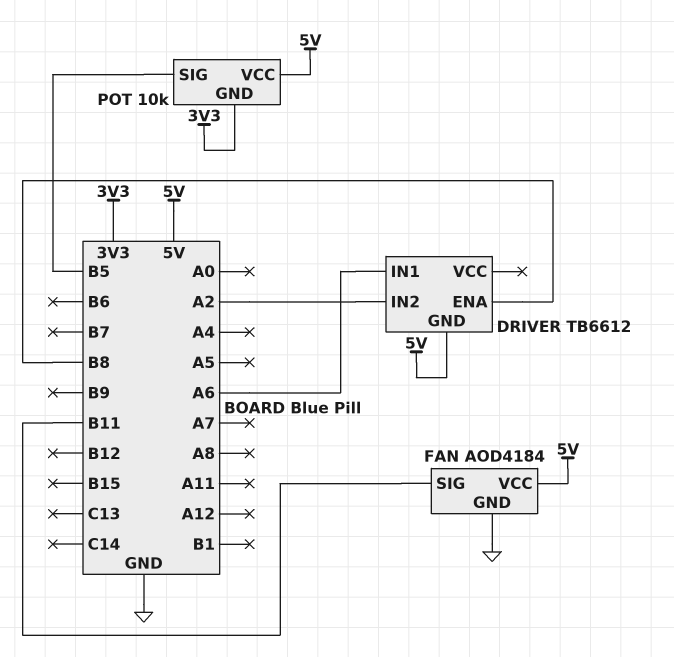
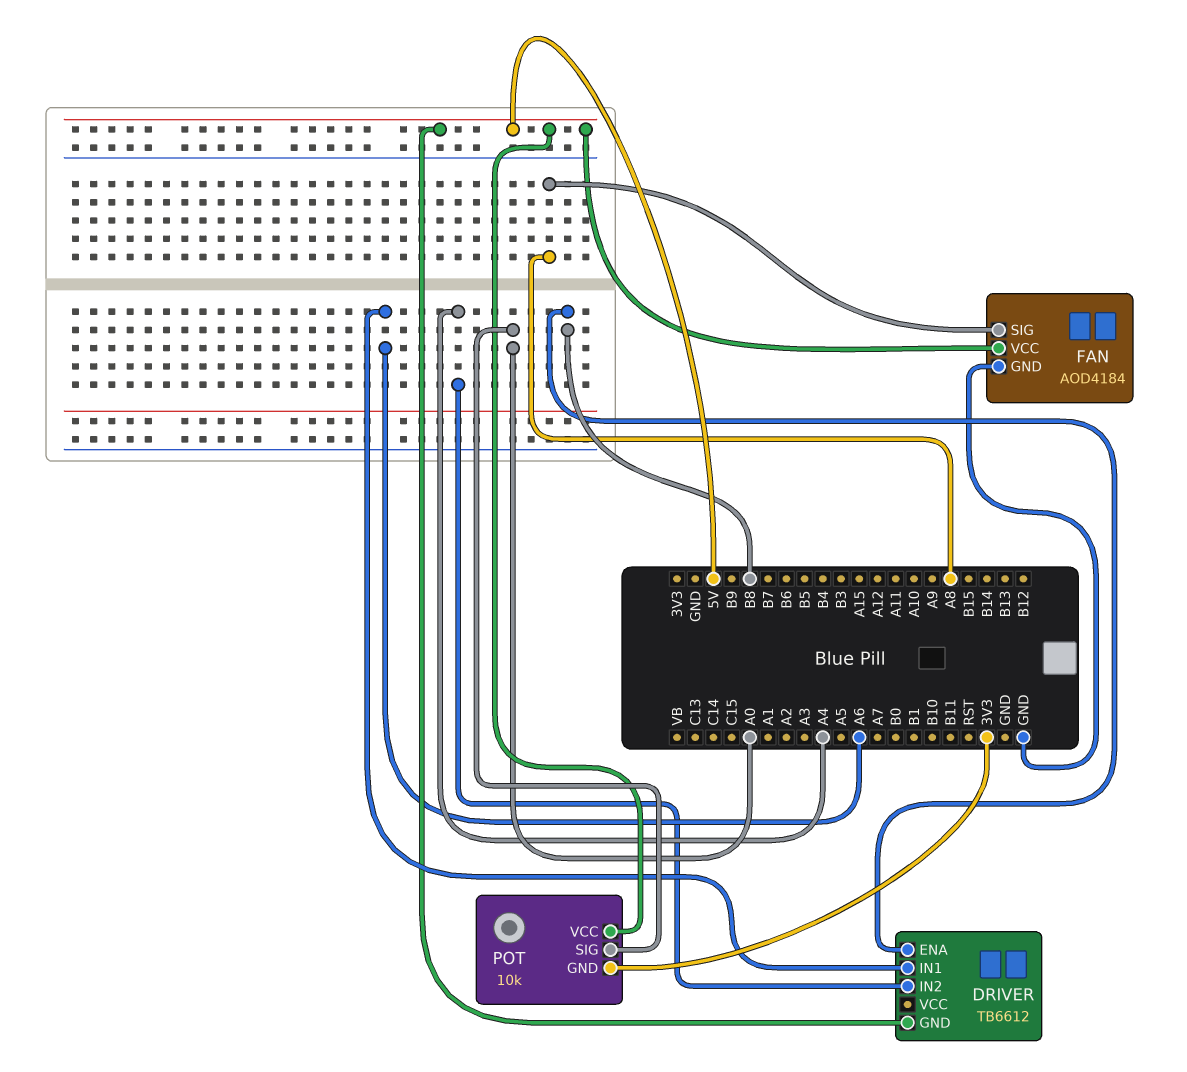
DRIVER pin IN2: A2 -> A4
FAN pin SIG: B11 -> A8
POT pin SIG: B5 -> A0

